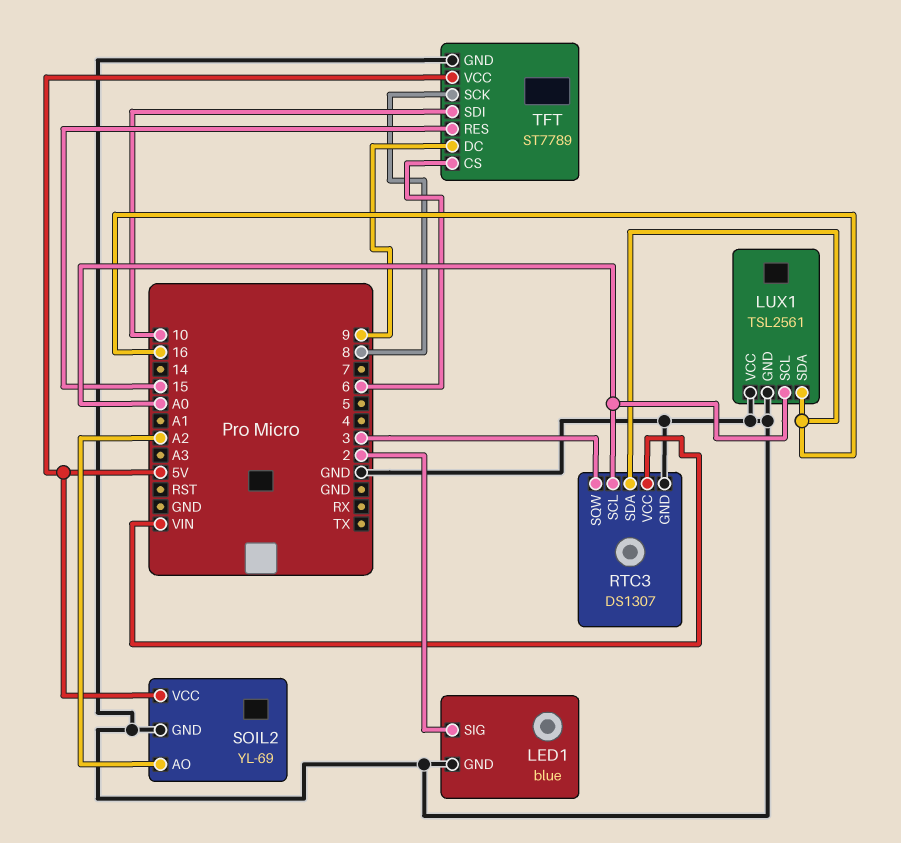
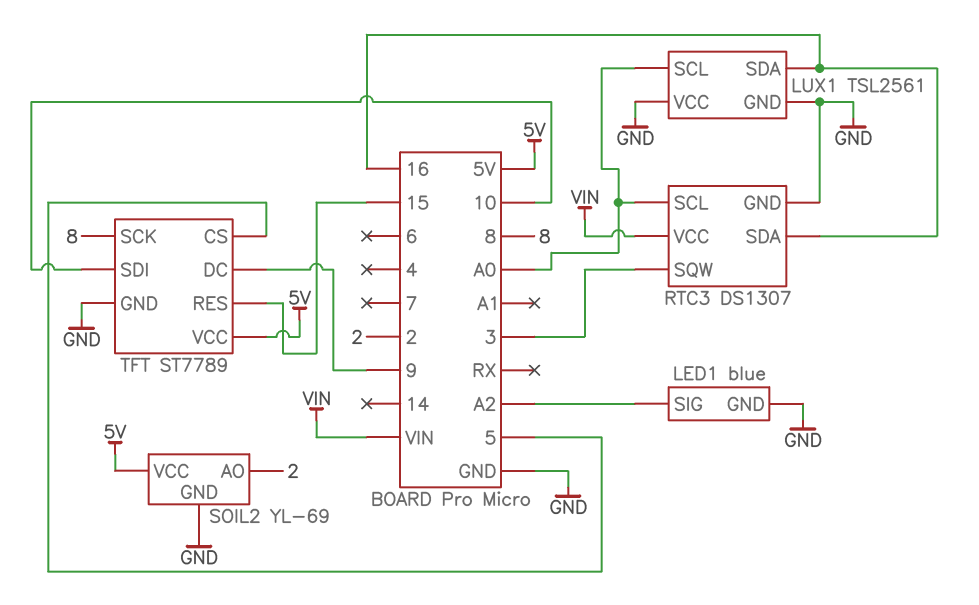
LED1 pin SIG: 2 -> A2
SOIL2 pin AO: A2 -> 2
TFT pin CS: 6 -> 5

